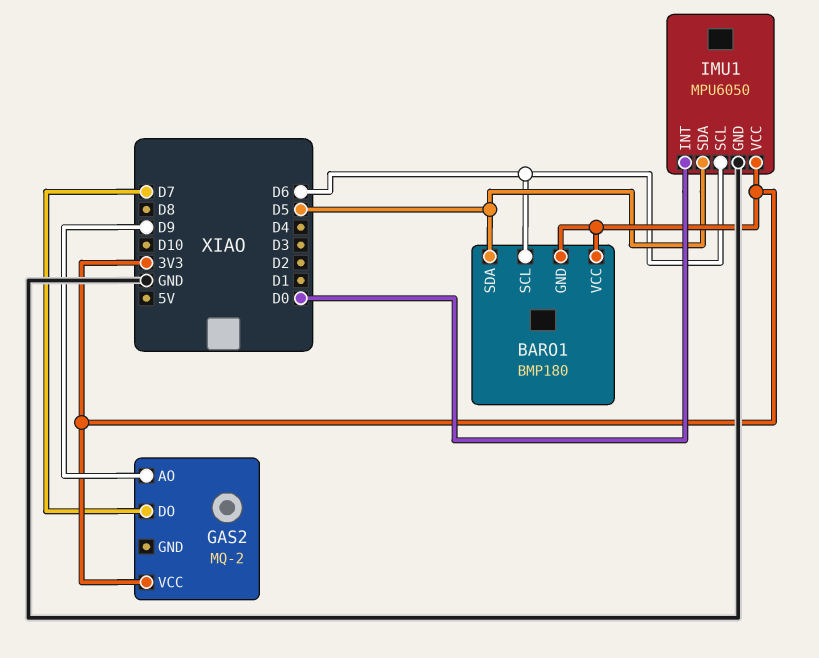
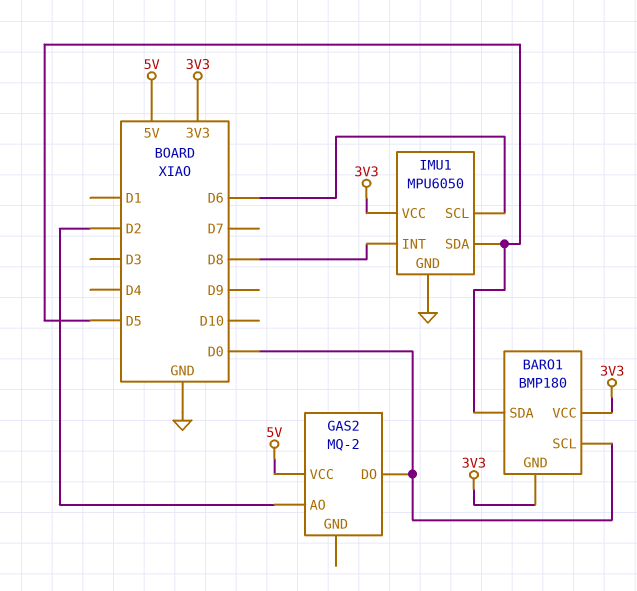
BARO1 pin SCL: D6 -> D0
GAS2 pin AO: D9 -> D2
GAS2 pin DO: D7 -> D0
GAS2 pin VCC: 3V3 -> 5V
IMU1 pin INT: D0 -> D8

